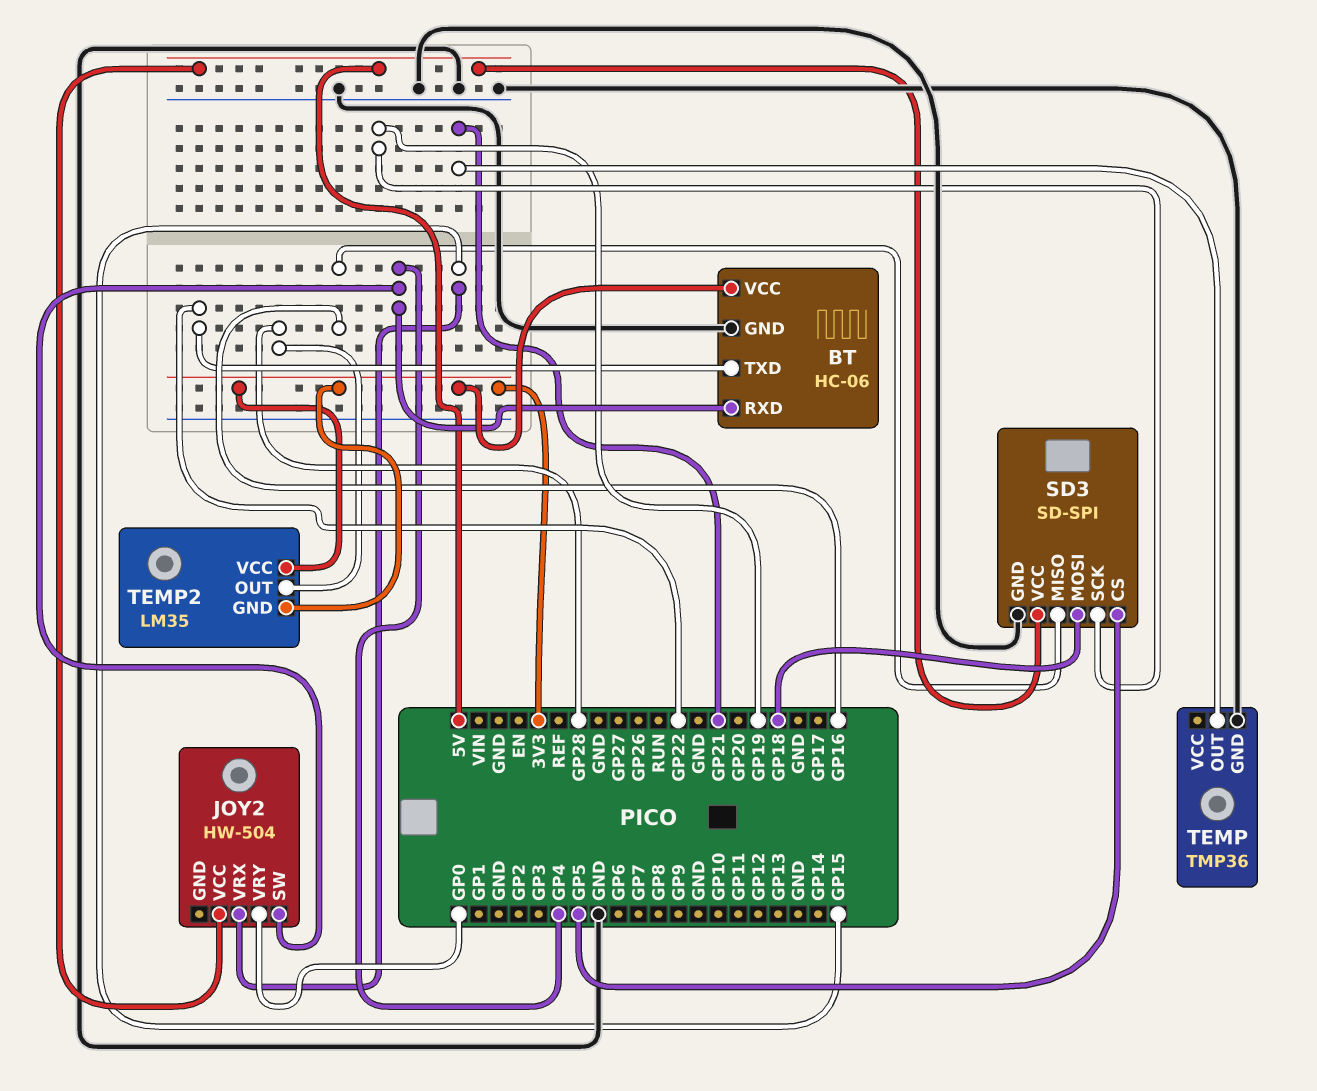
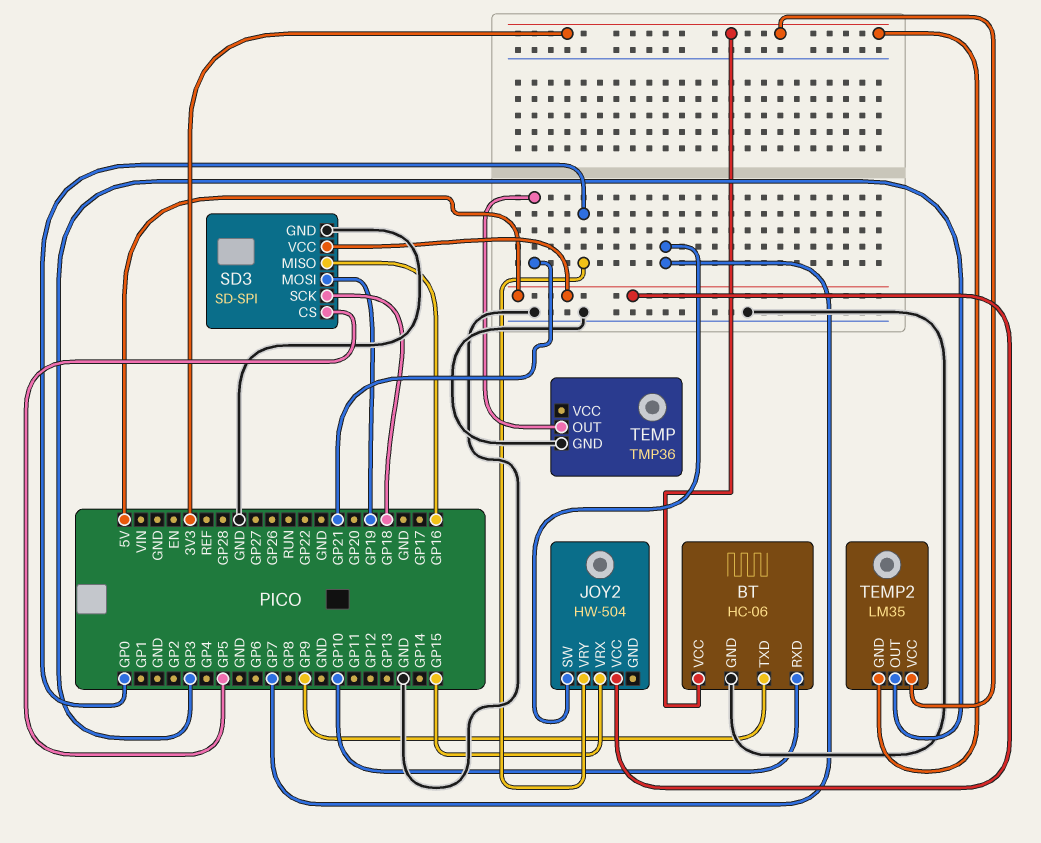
BT pin RXD: GP4 -> GP10
BT pin TXD: GP22 -> GP9
JOY2 pin SW: GP4 -> GP7
SD3 pin MOSI: GP18 -> GP19
SD3 pin SCK: GP19 -> GP18
TEMP2 pin OUT: GP28 -> GP3

